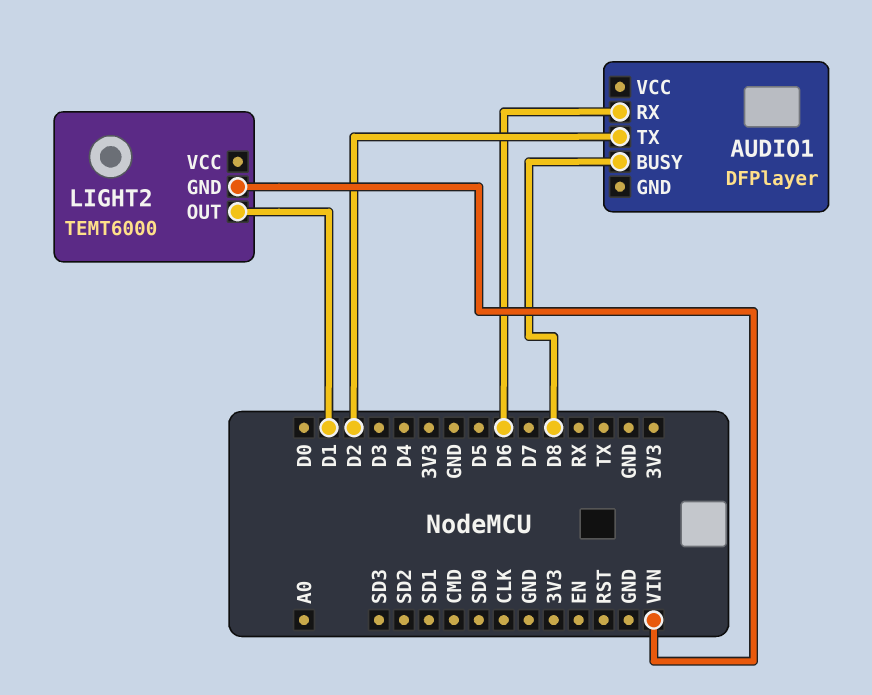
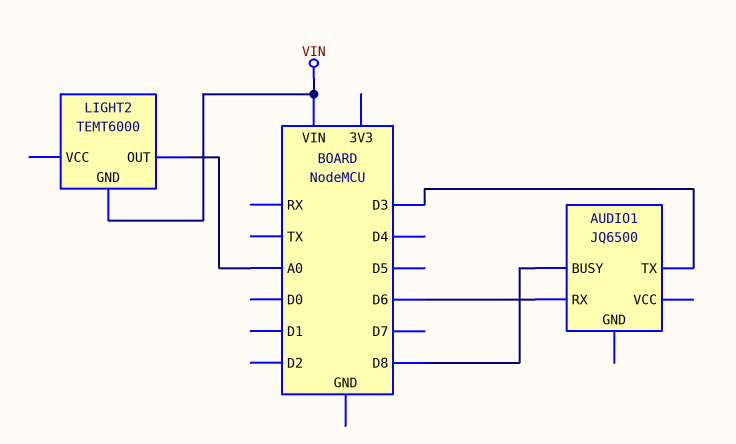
AUDIO1: DFPlayer -> JQ6500
AUDIO1 pin TX: D2 -> D3
LIGHT2 pin OUT: D1 -> A0

